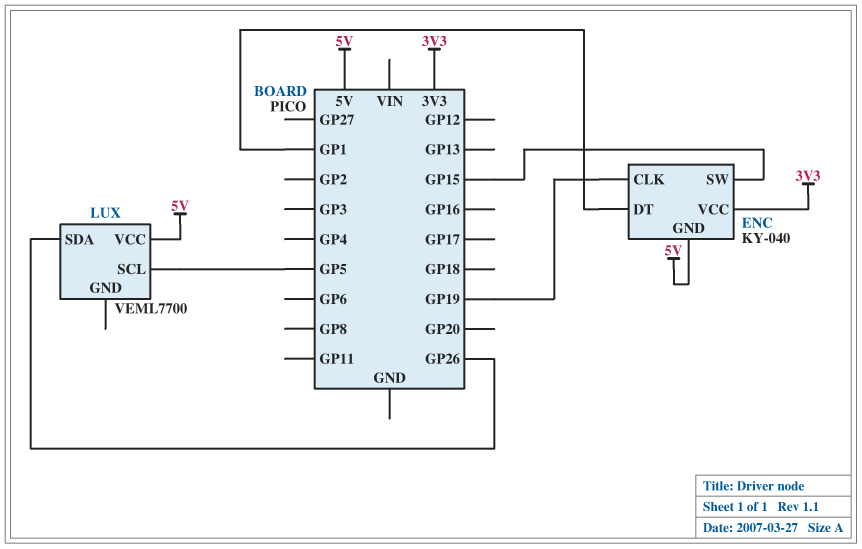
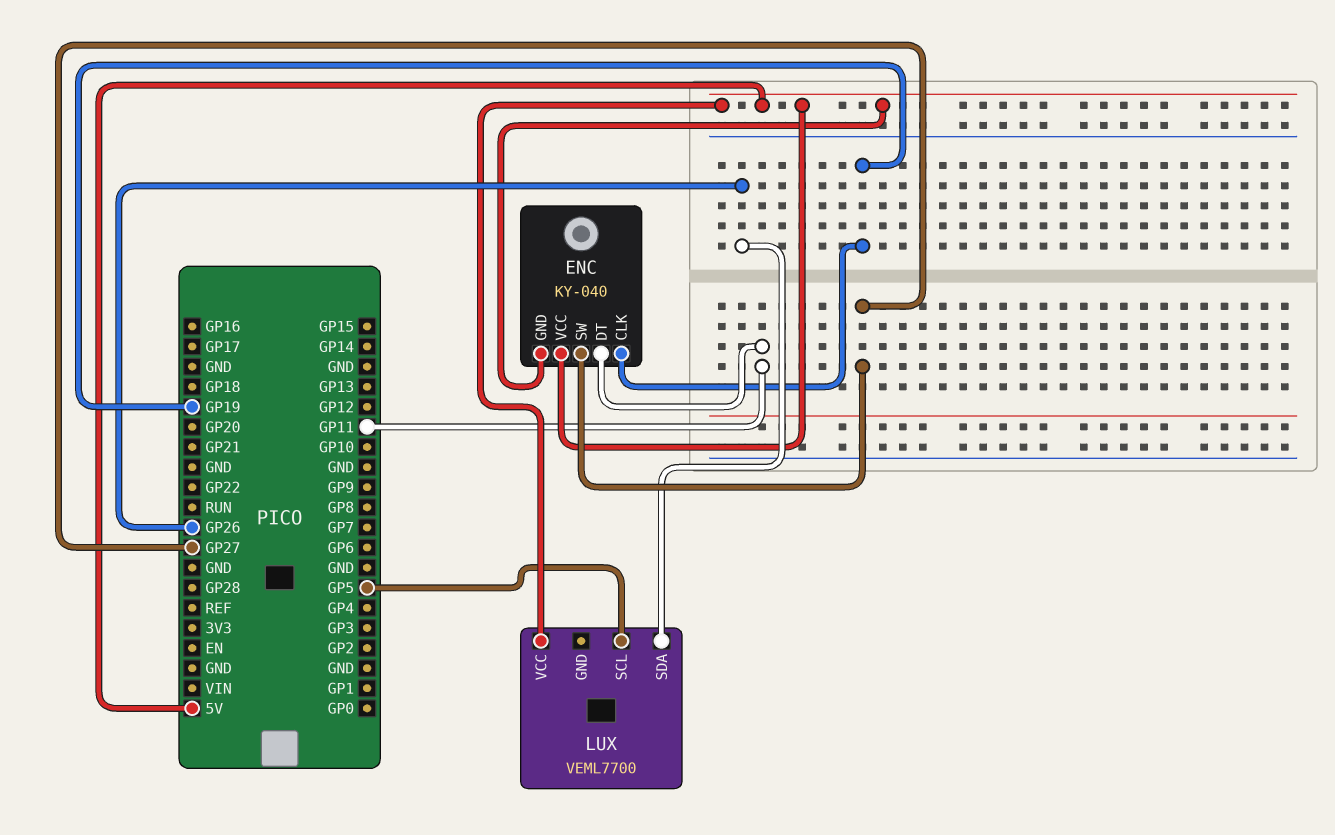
ENC pin DT: GP1 -> GP11
ENC pin SW: GP15 -> GP27
ENC pin VCC: 3V3 -> 5V

